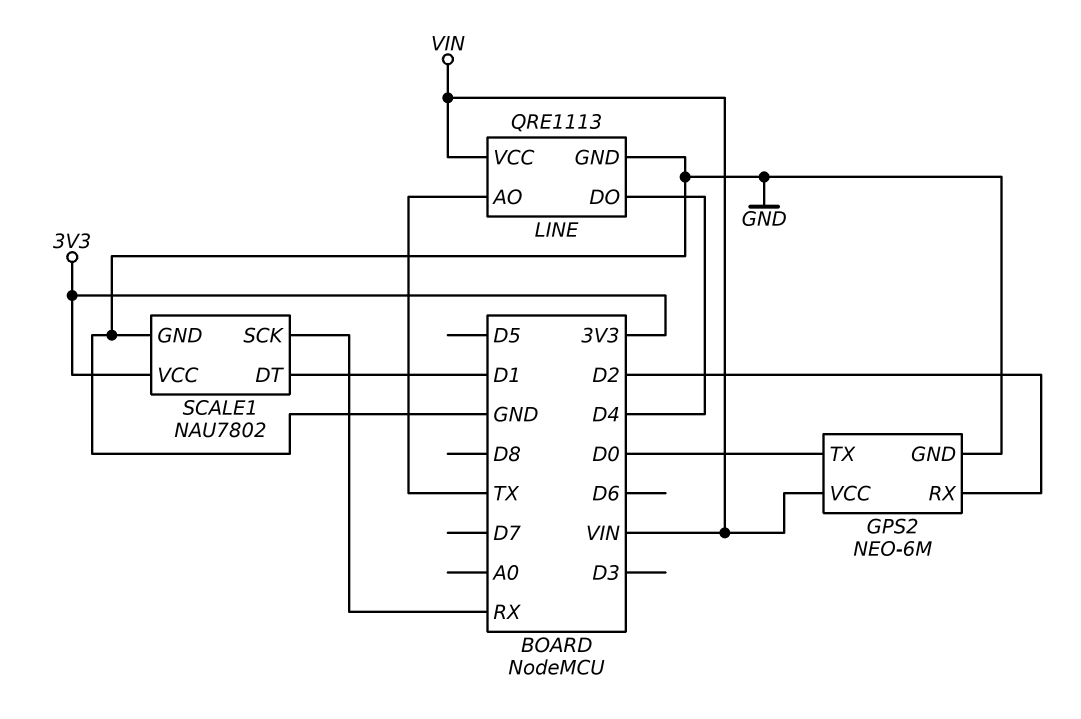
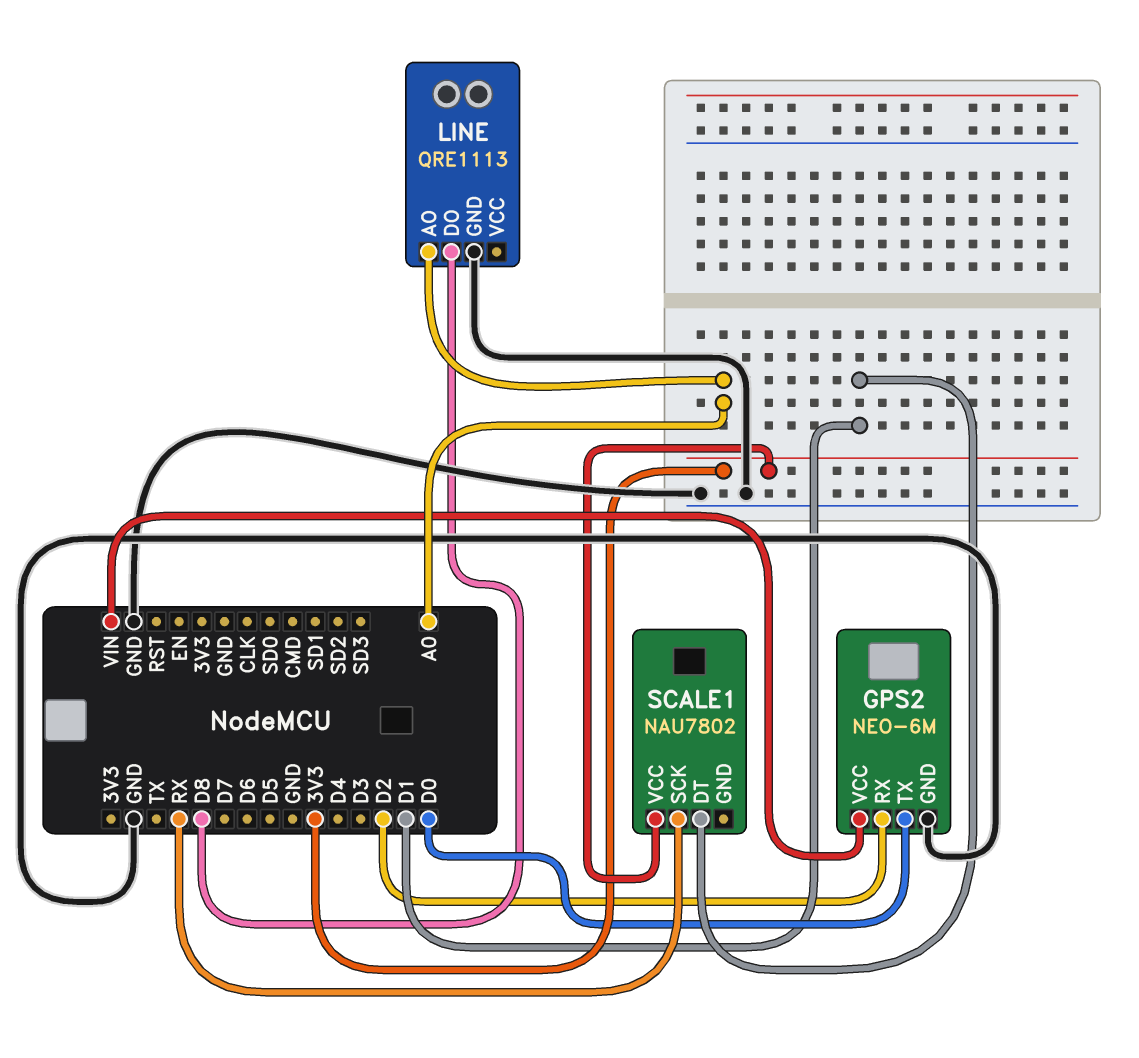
LINE pin AO: TX -> A0
LINE pin DO: D4 -> D8
LINE pin VCC: VIN -> none
SCALE1 pin GND: GND -> none

